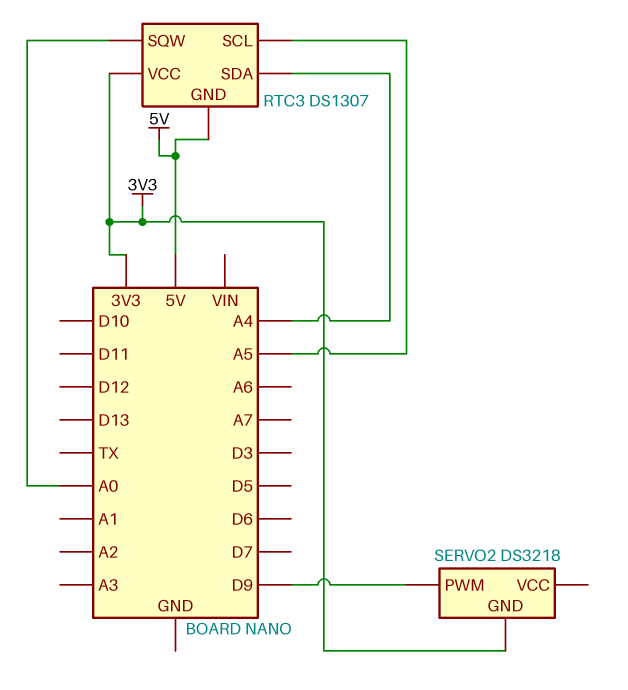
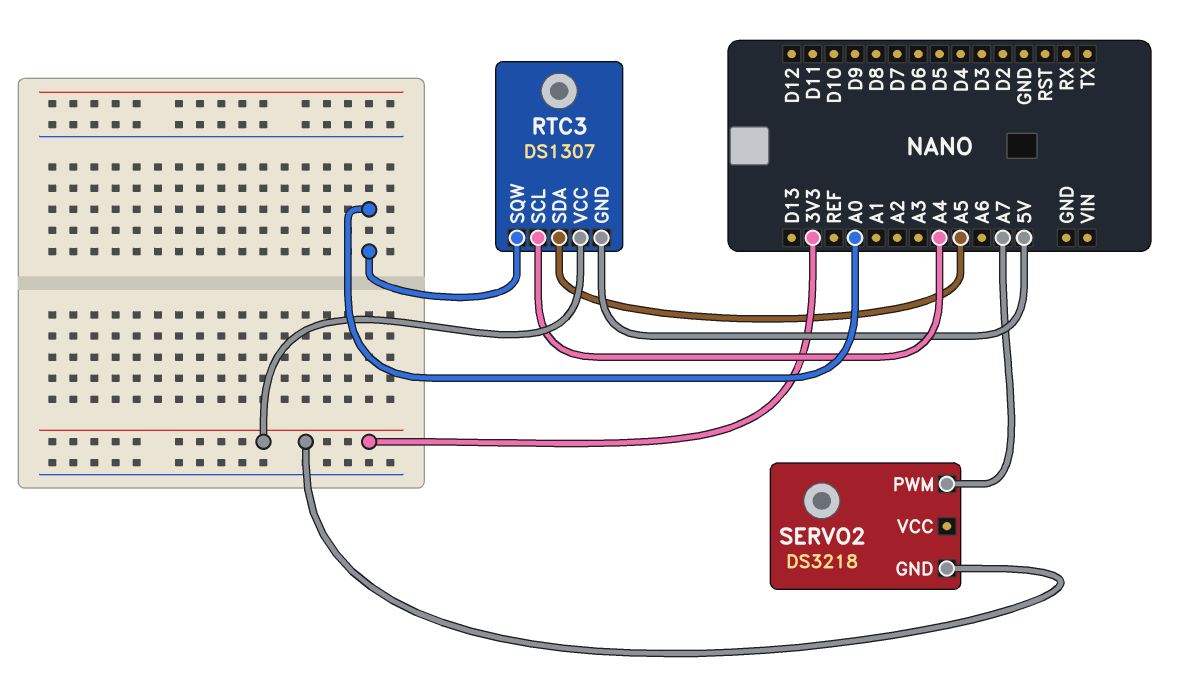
RTC3 pin SCL: A5 -> A4
RTC3 pin SDA: A4 -> A5
SERVO2 pin PWM: D9 -> A7

